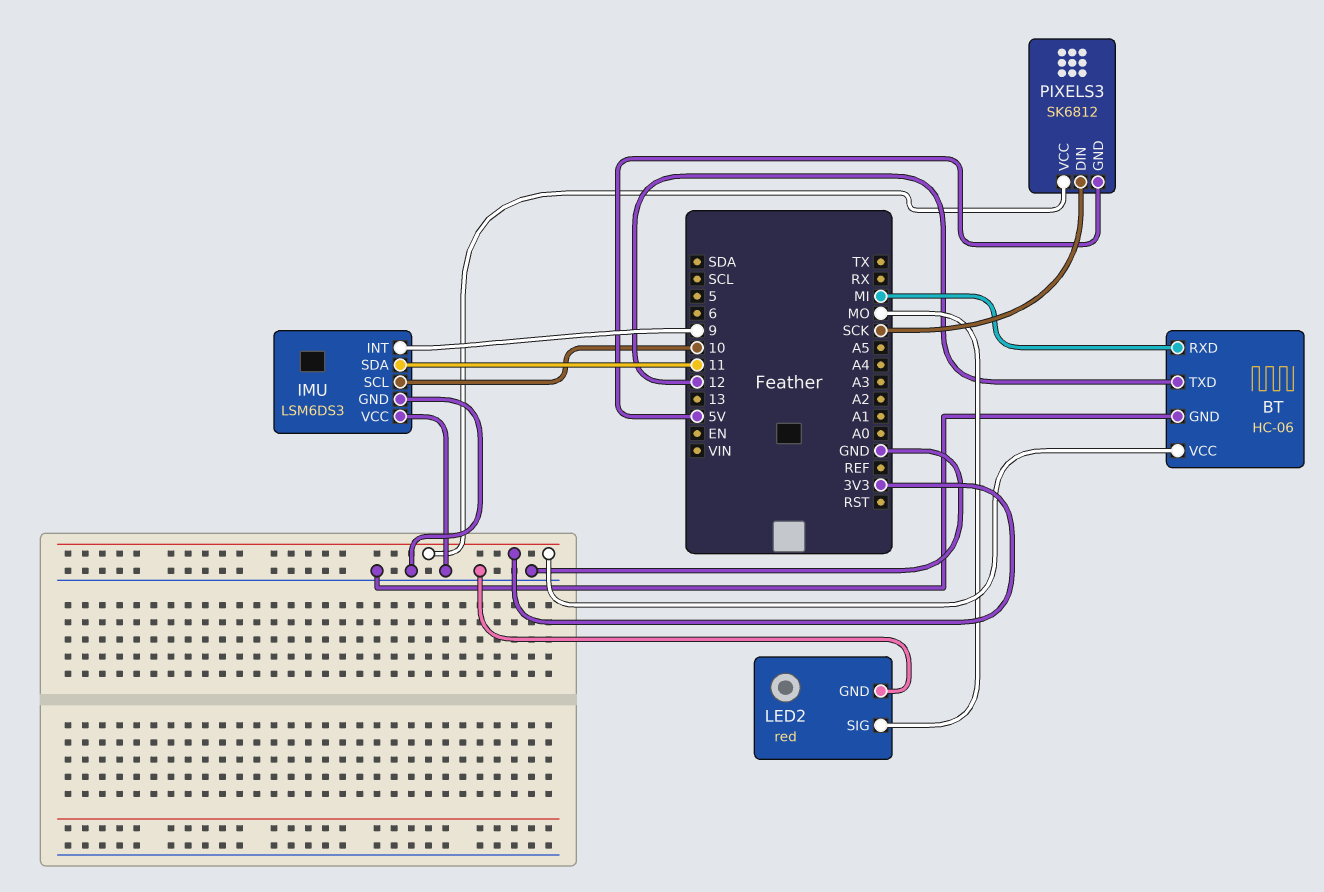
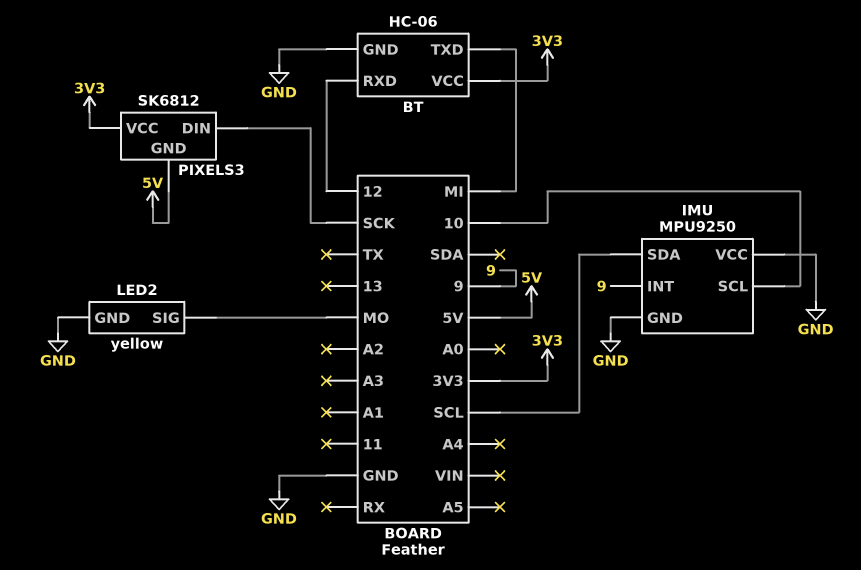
BT pin RXD: MI -> 12
BT pin TXD: 12 -> MI
IMU: LSM6DS3 -> MPU9250
IMU pin SDA: 11 -> SCL
LED2: red -> yellow

